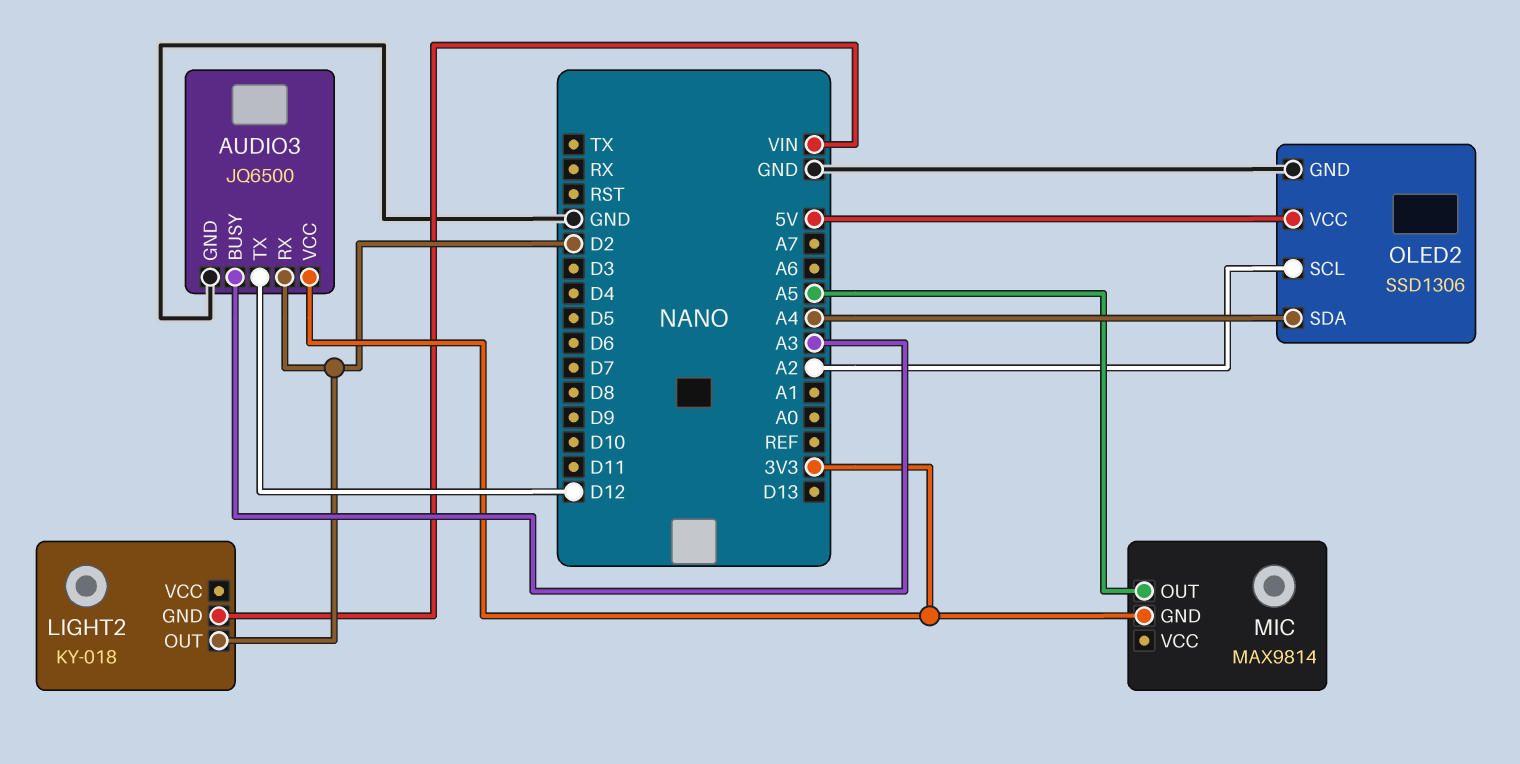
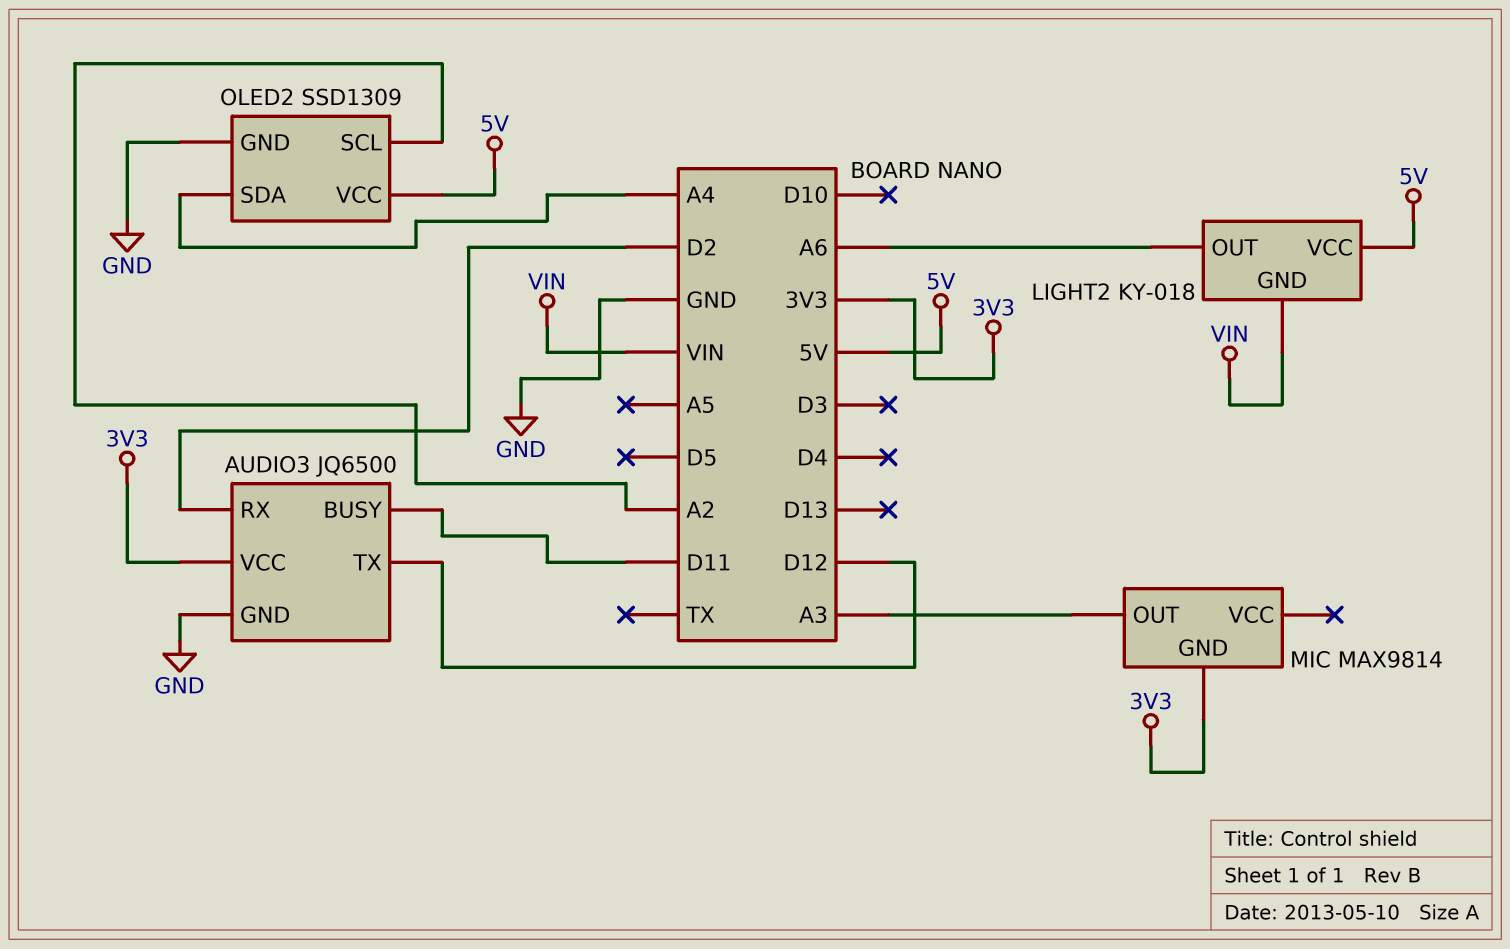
AUDIO3 pin BUSY: A3 -> D11
LIGHT2 pin OUT: D2 -> A6
LIGHT2 pin VCC: none -> 5V
MIC pin OUT: A5 -> A3
OLED2: SSD1306 -> SSD1309

